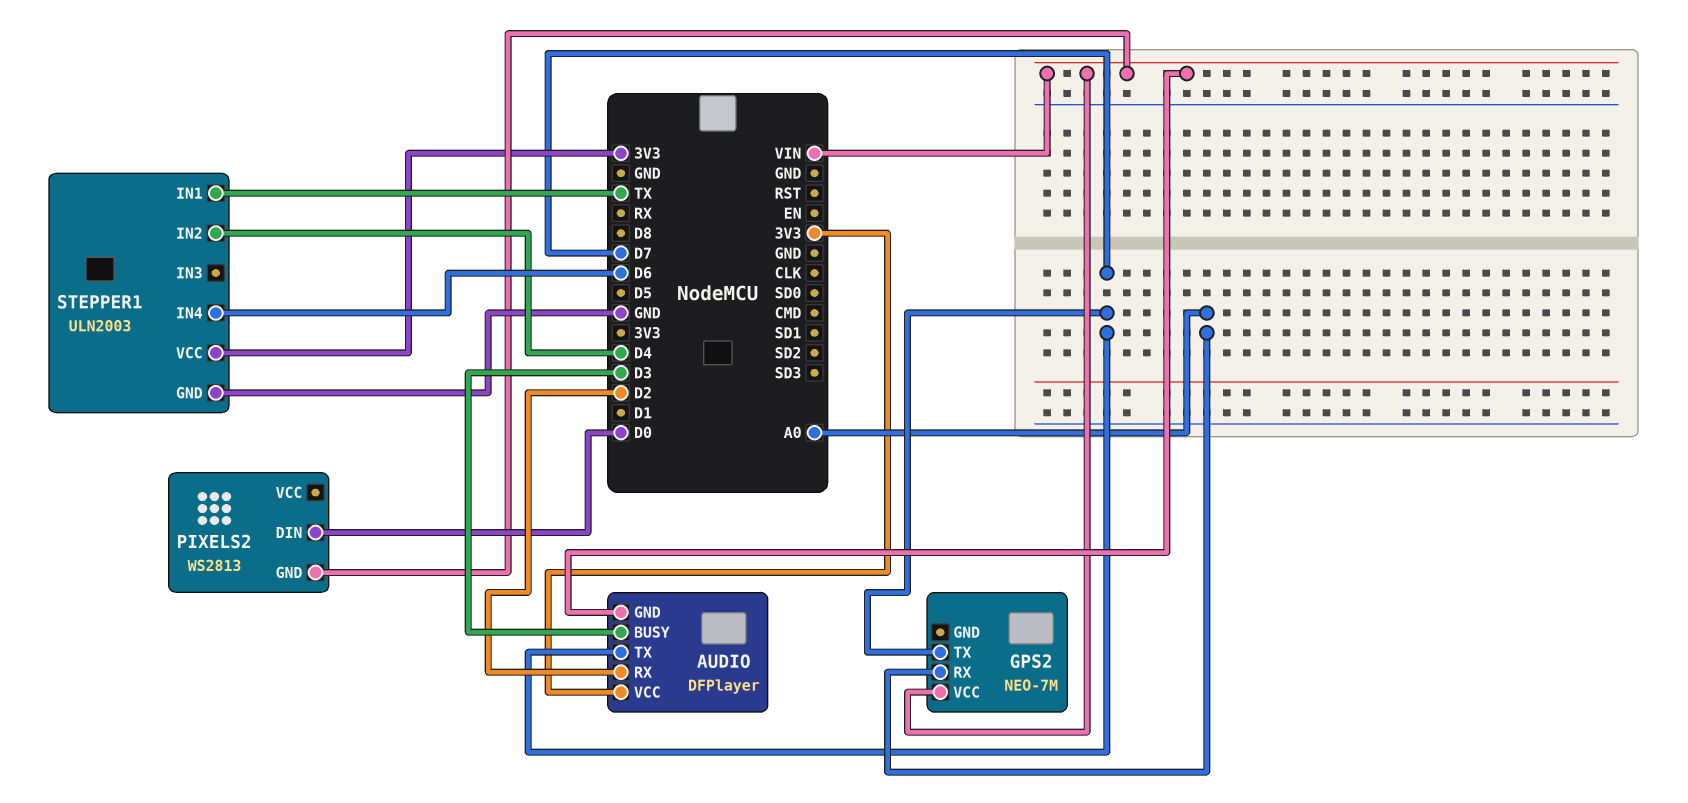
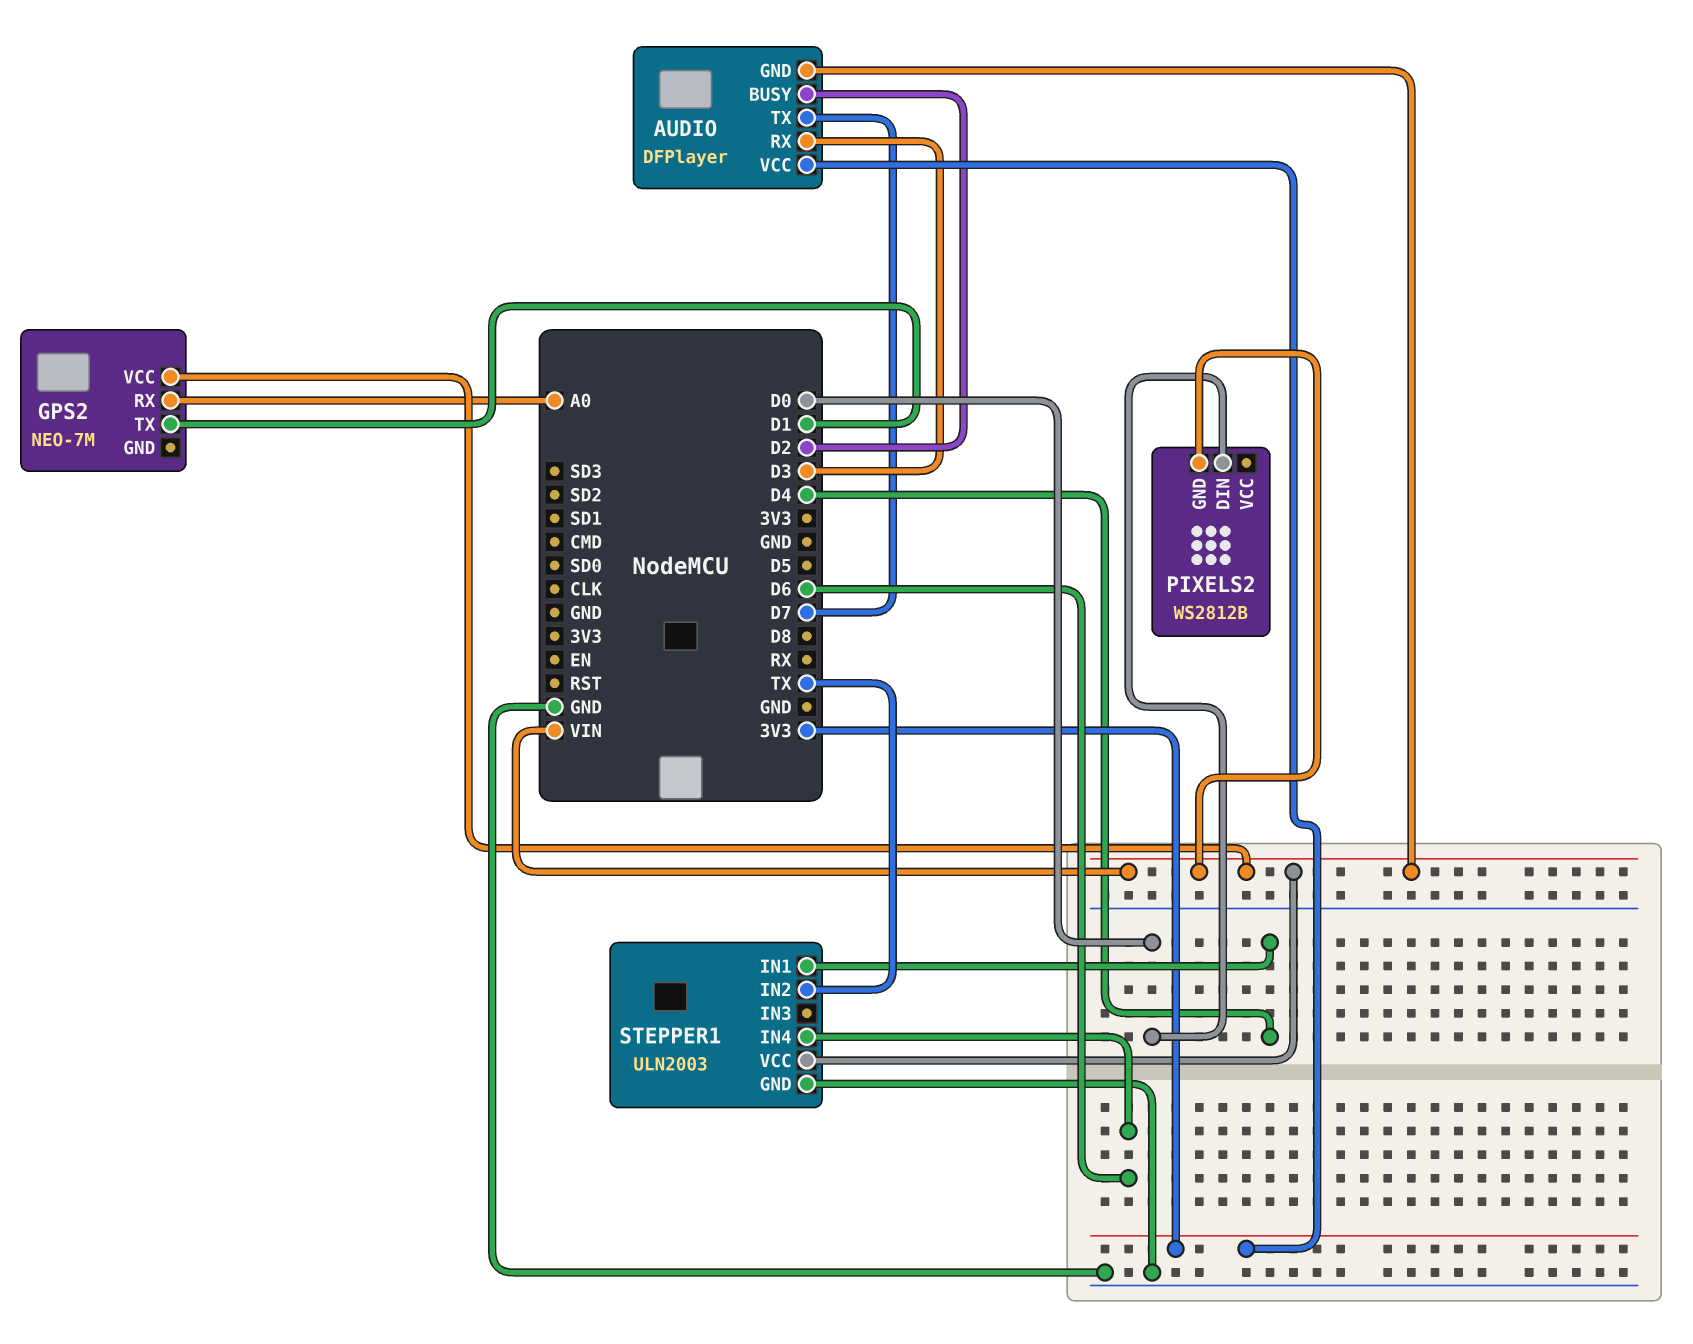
AUDIO pin BUSY: D3 -> D2
AUDIO pin RX: D2 -> D3
GPS2 pin TX: D7 -> D1
PIXELS2: WS2813 -> WS2812B
STEPPER1 pin IN1: TX -> D4
STEPPER1 pin IN2: D4 -> TX
STEPPER1 pin VCC: 3V3 -> VIN

